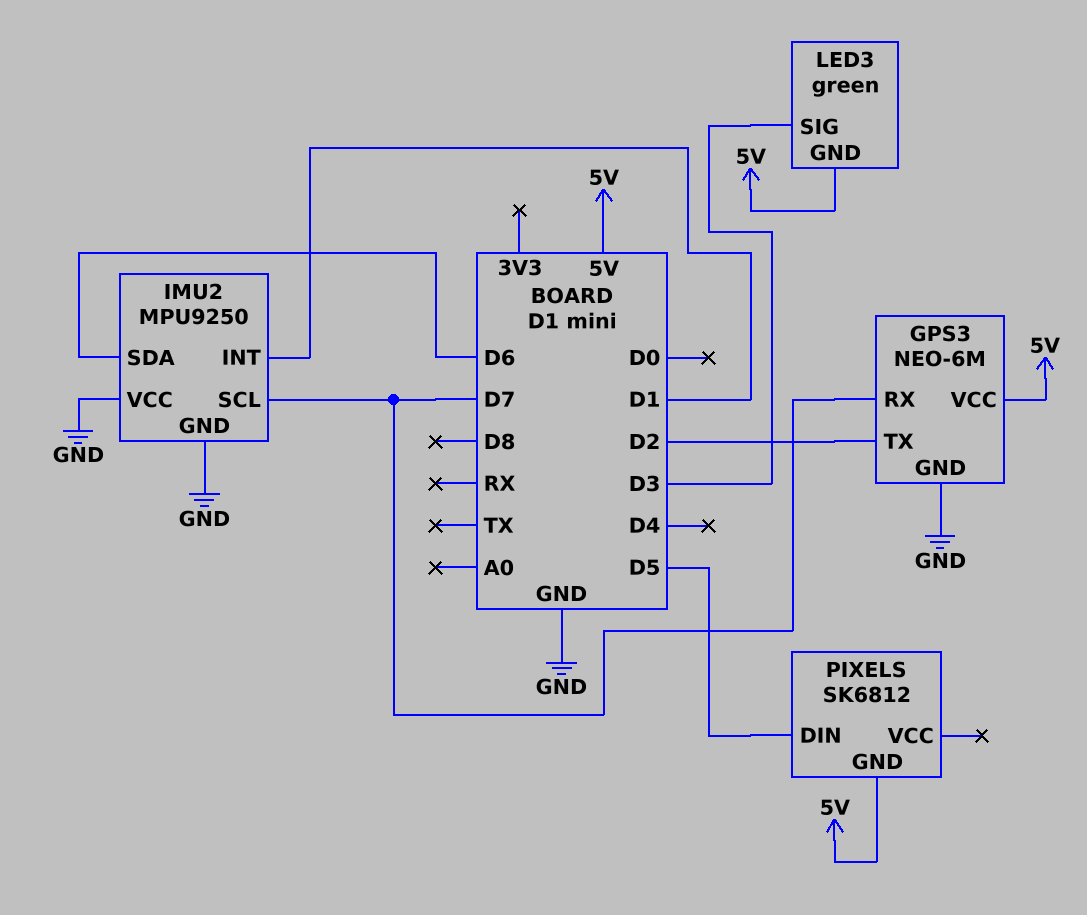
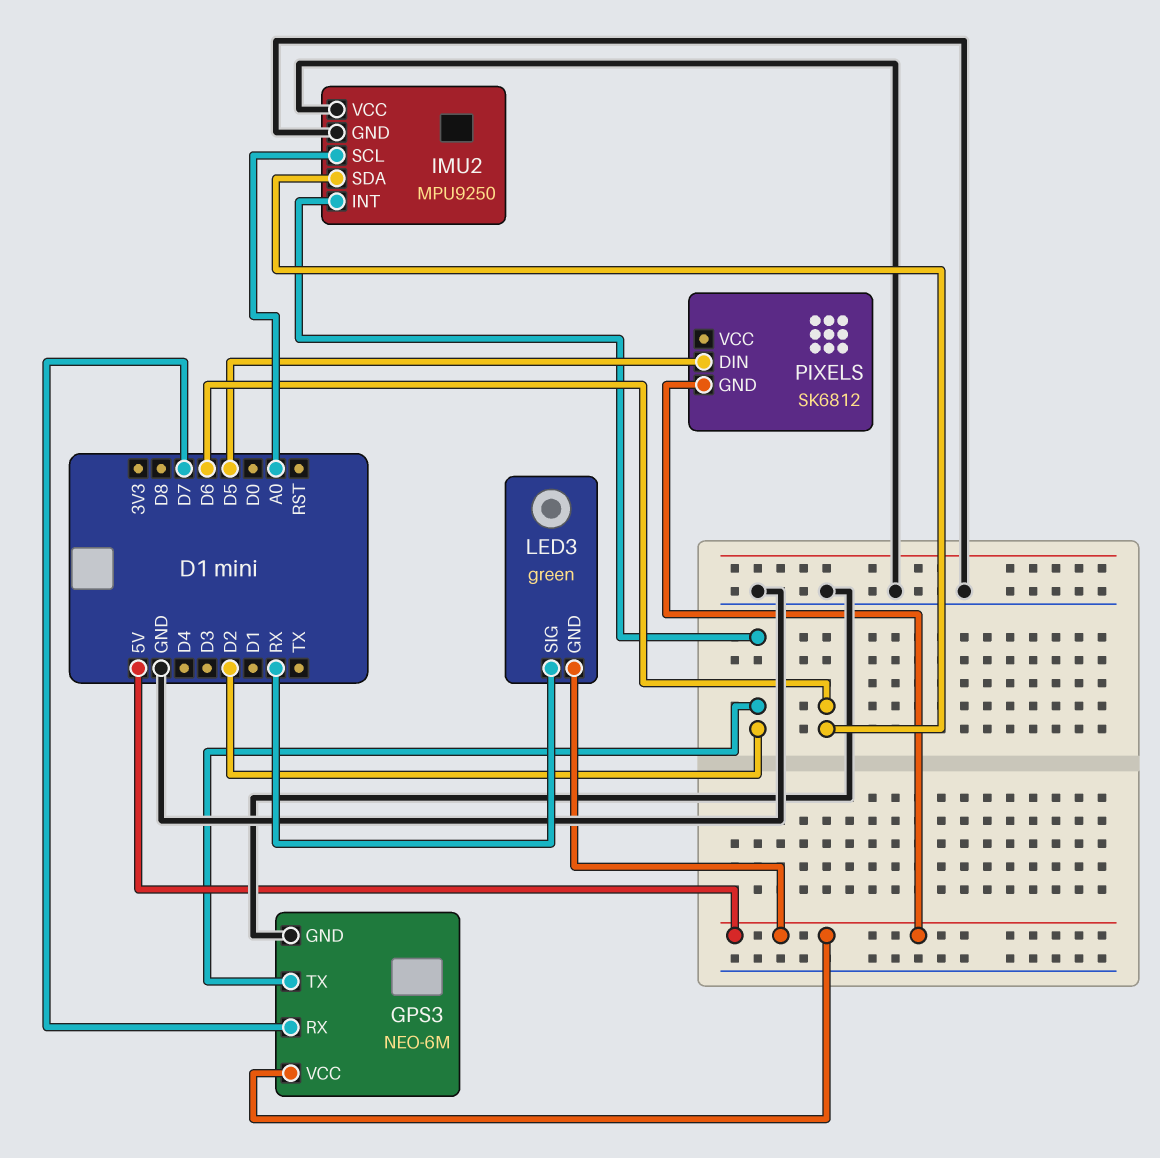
IMU2 pin INT: D1 -> D2
IMU2 pin SCL: D7 -> A0
LED3 pin SIG: D3 -> RX

